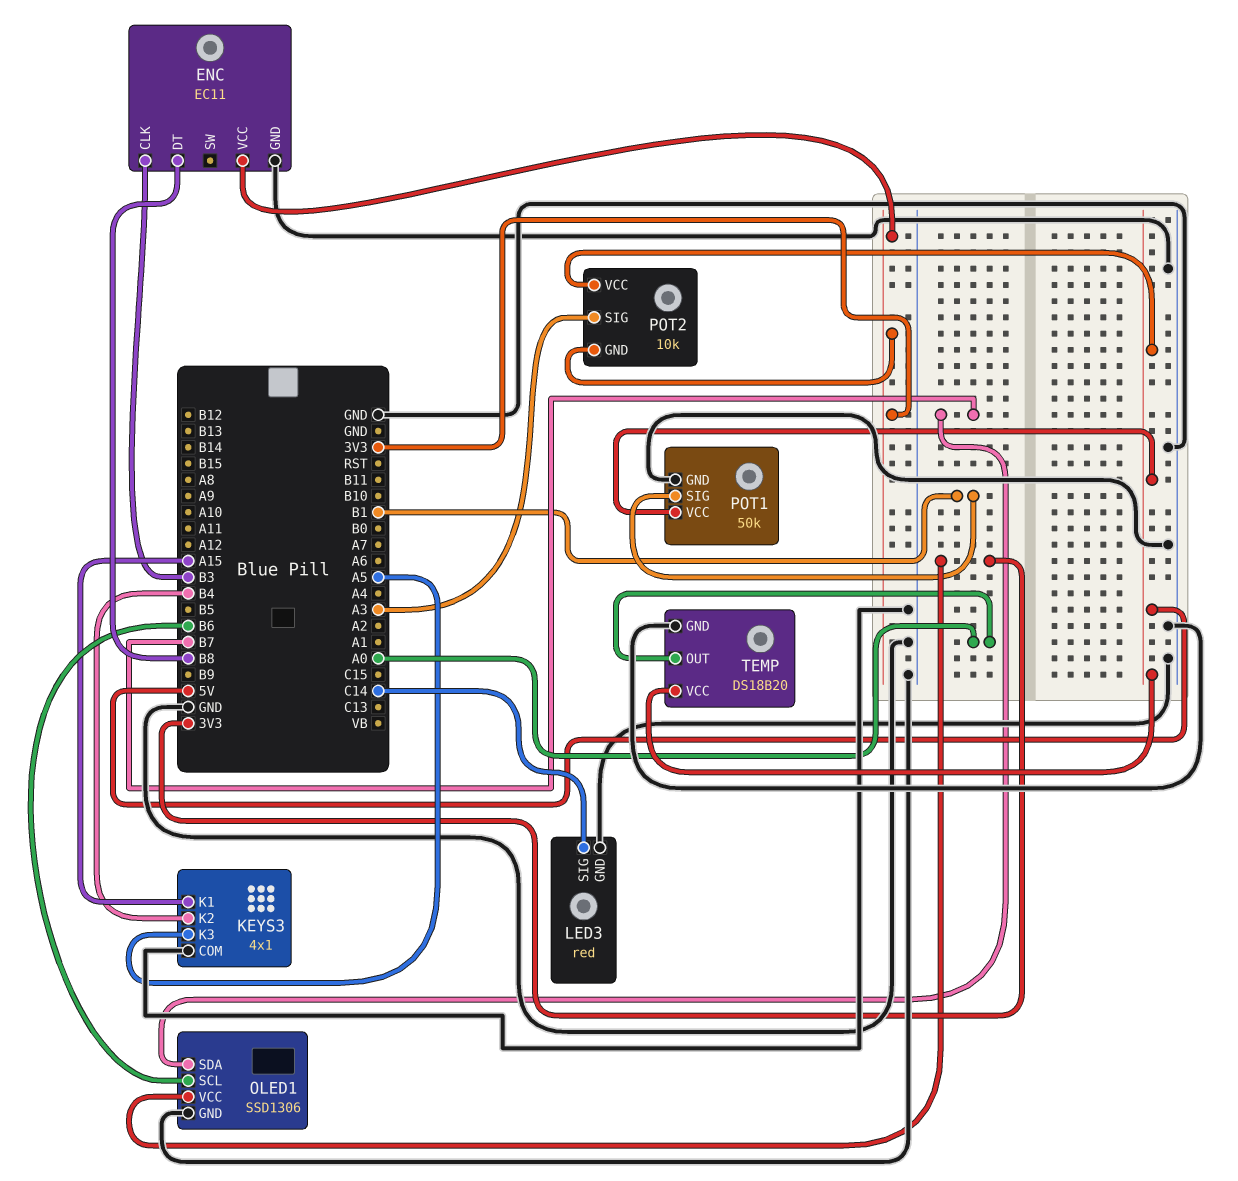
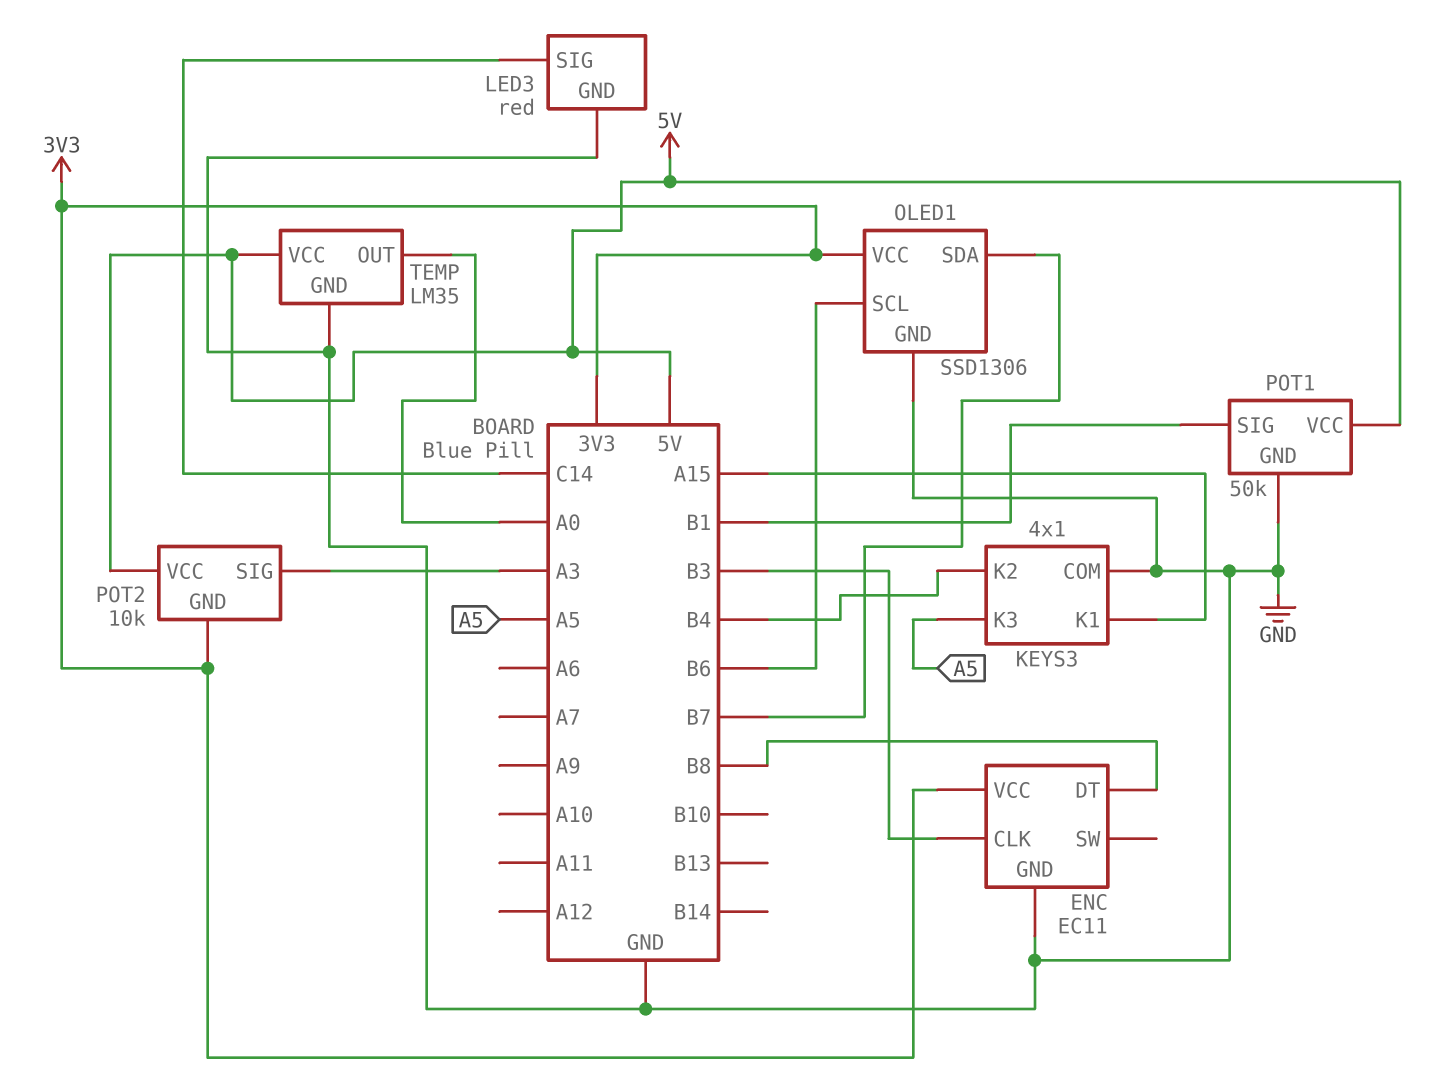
TEMP: DS18B20 -> LM35

